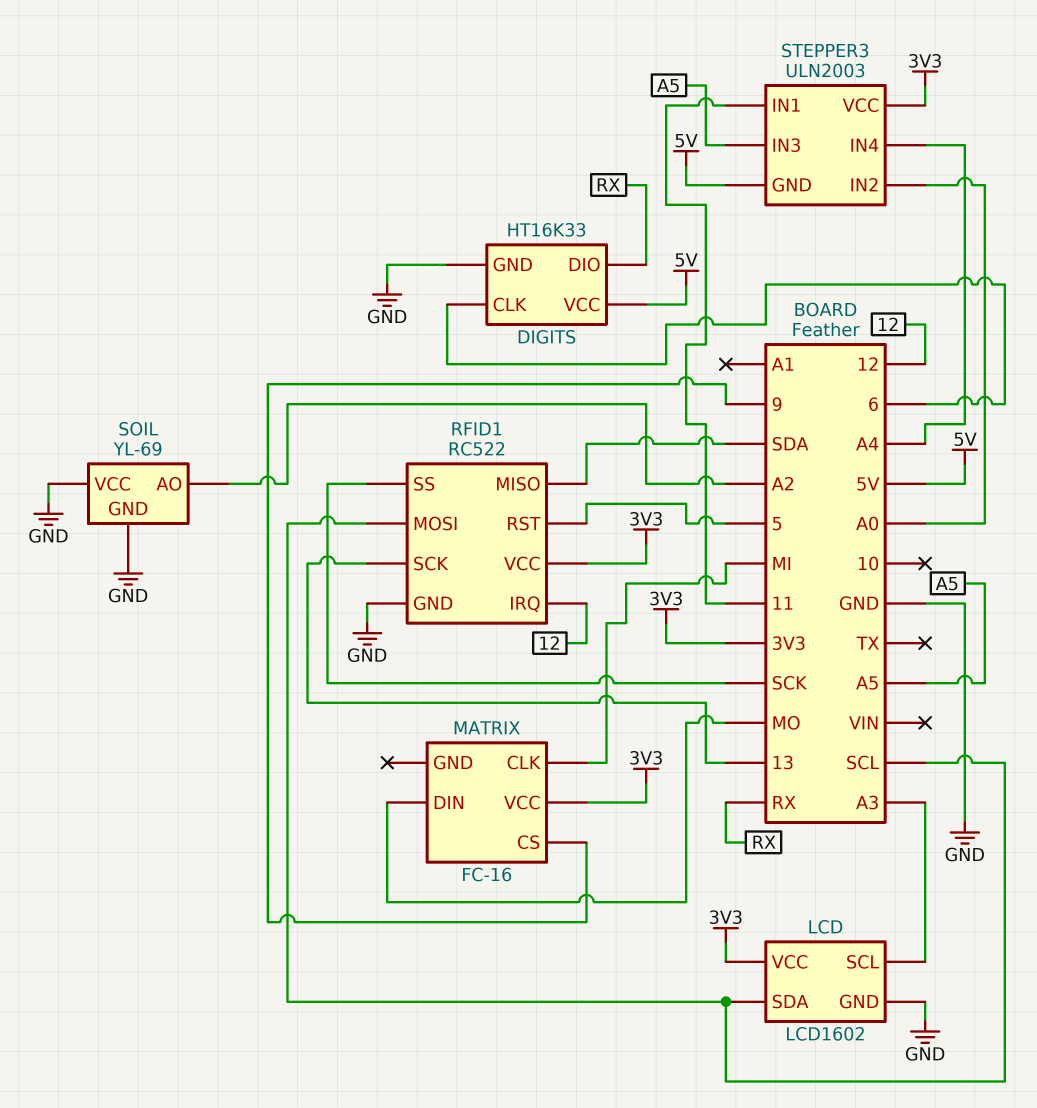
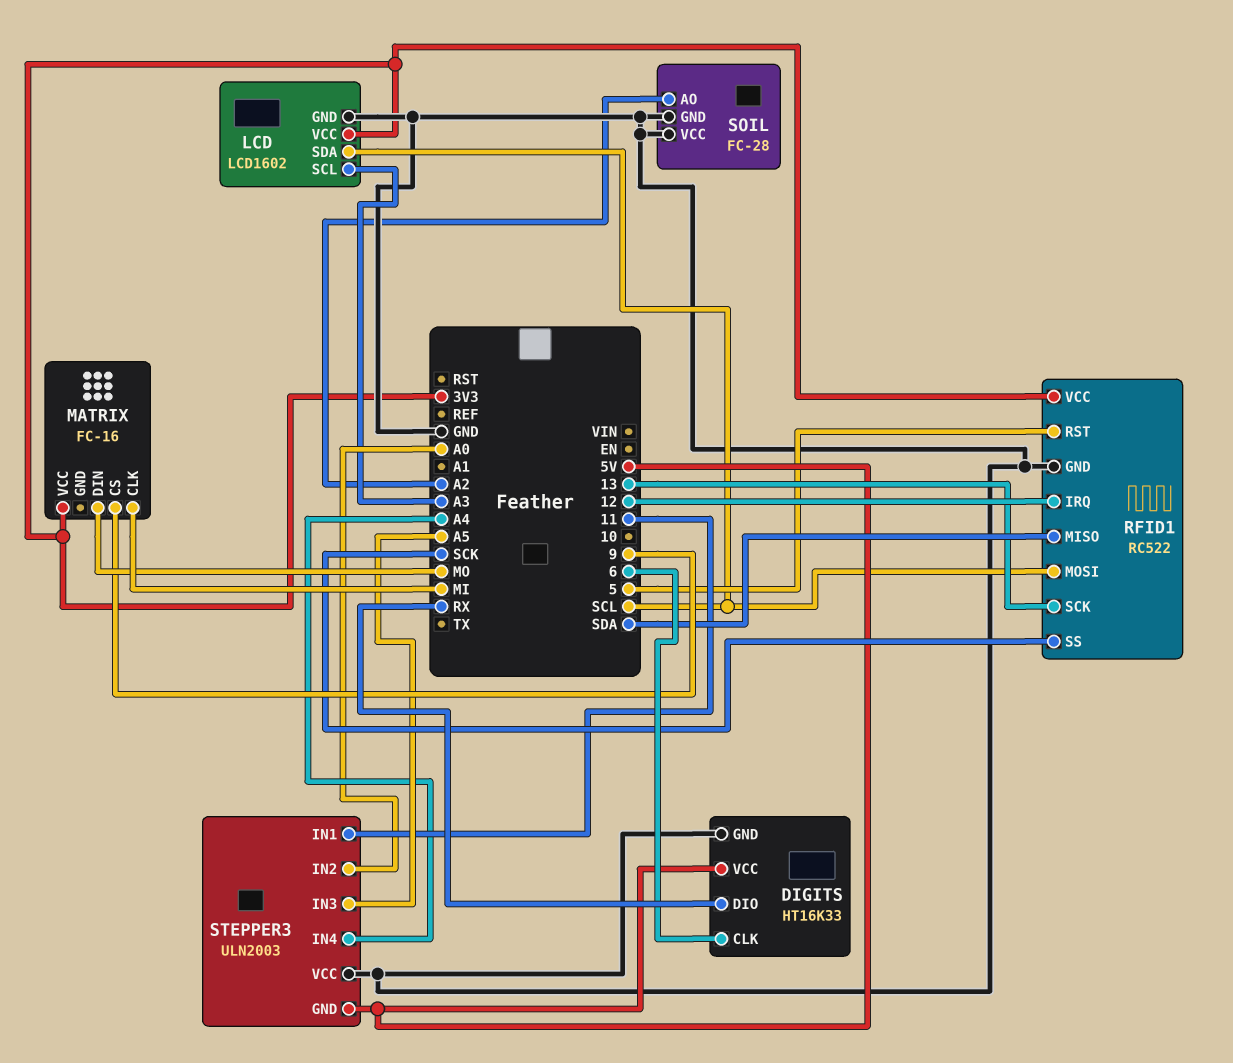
SOIL: YL-69 -> FC-28
STEPPER3 pin VCC: 3V3 -> GND

